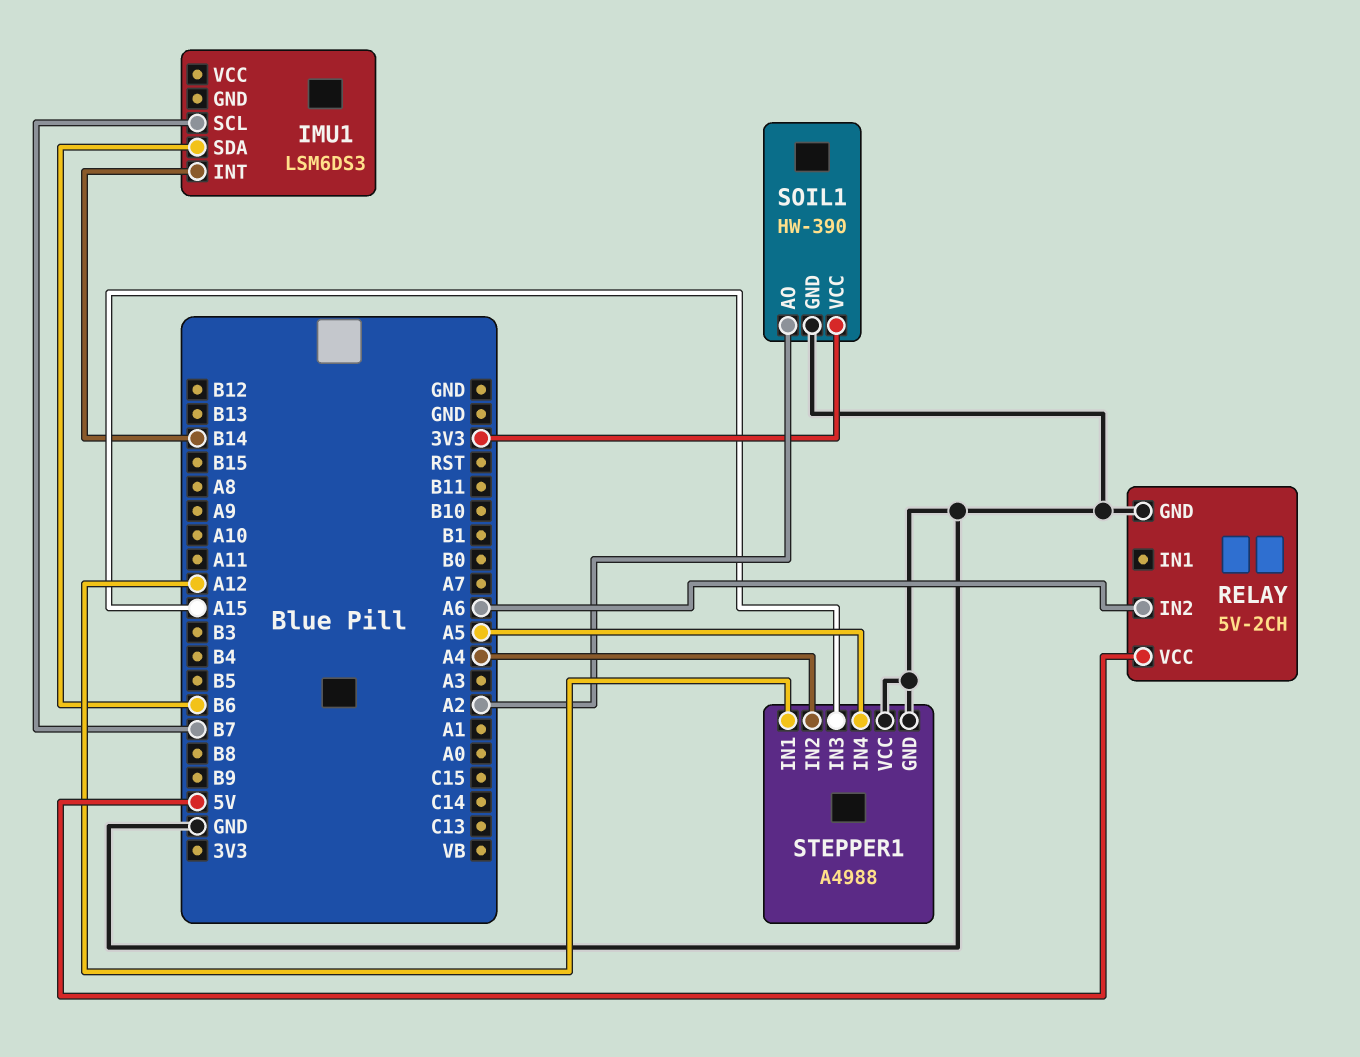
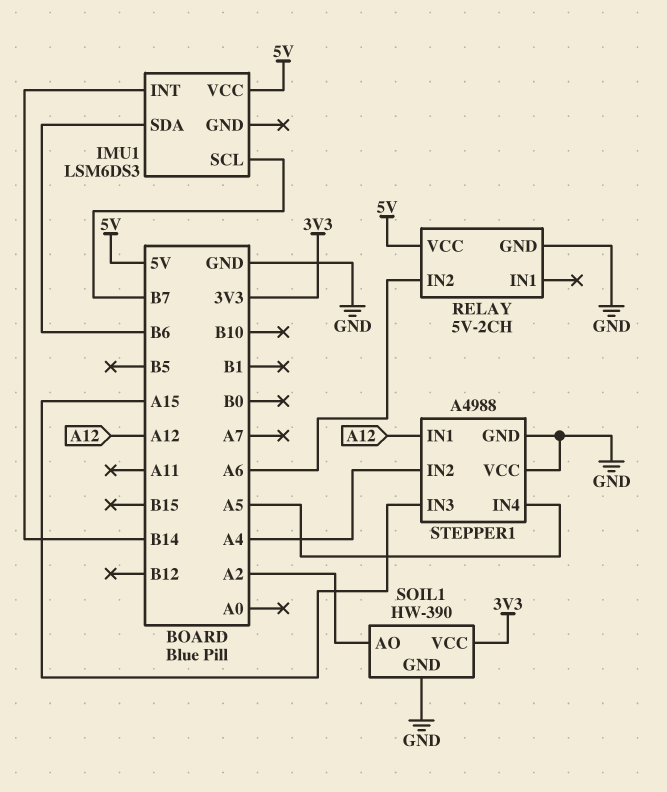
IMU1 pin VCC: none -> 5V

